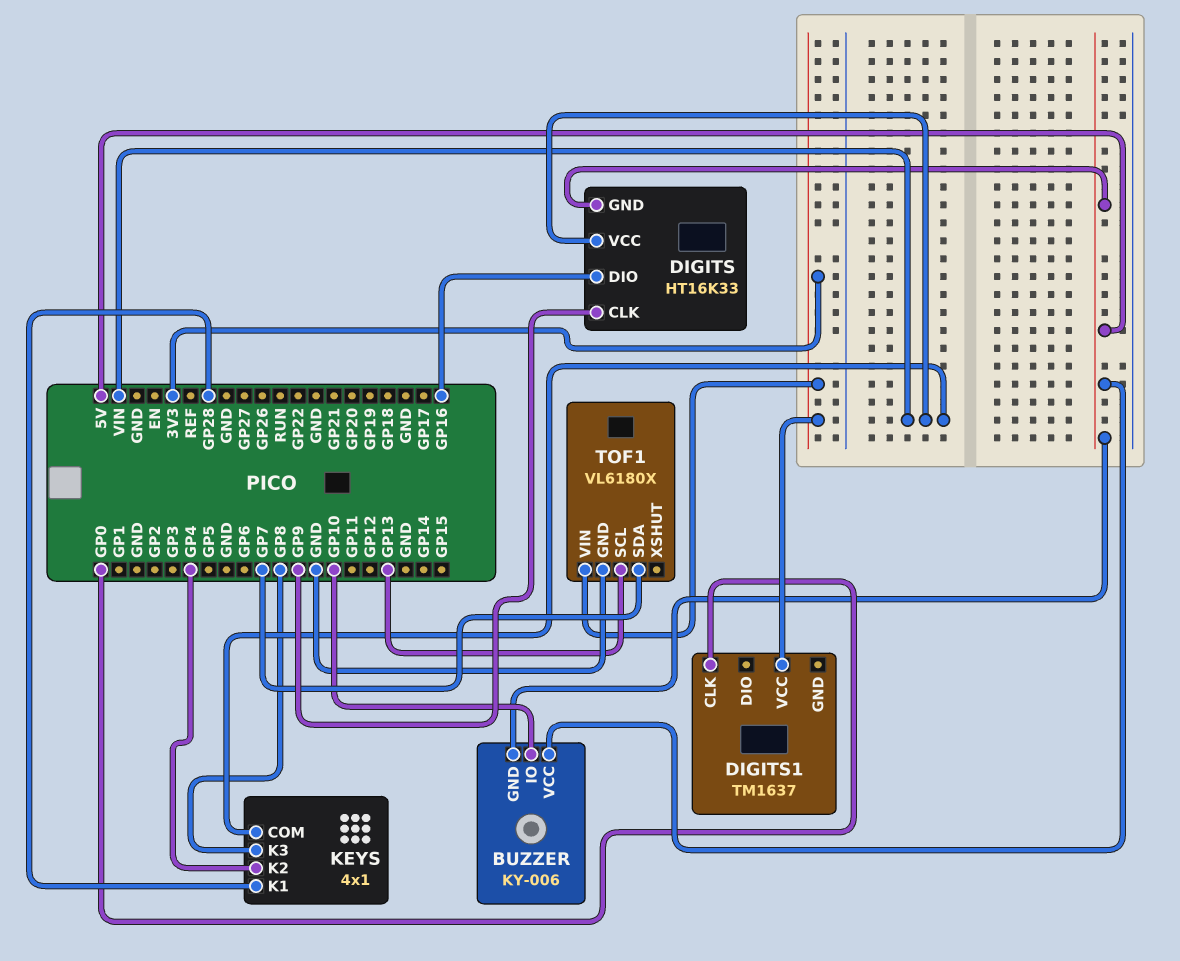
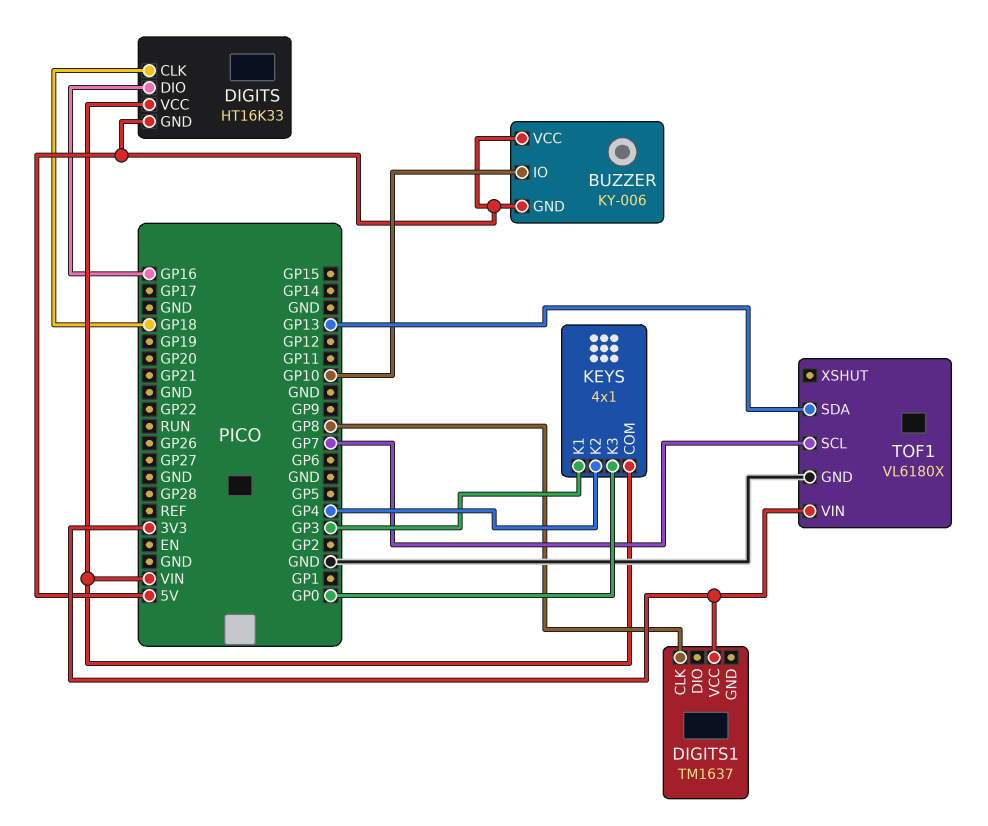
DIGITS pin CLK: GP9 -> GP18
DIGITS1 pin CLK: GP0 -> GP8
KEYS pin K1: GP28 -> GP3
KEYS pin K3: GP8 -> GP0
TOF1 pin SCL: GP13 -> GP7
TOF1 pin SDA: GP7 -> GP13

